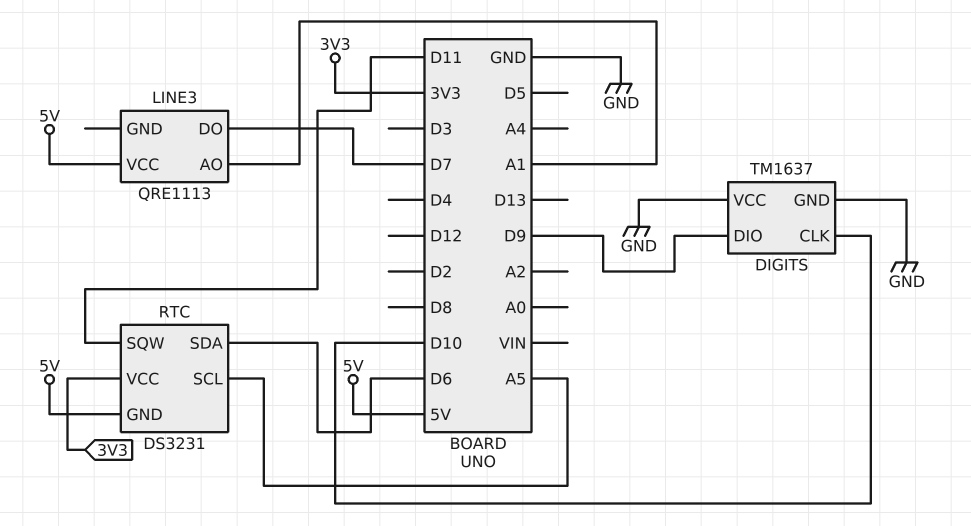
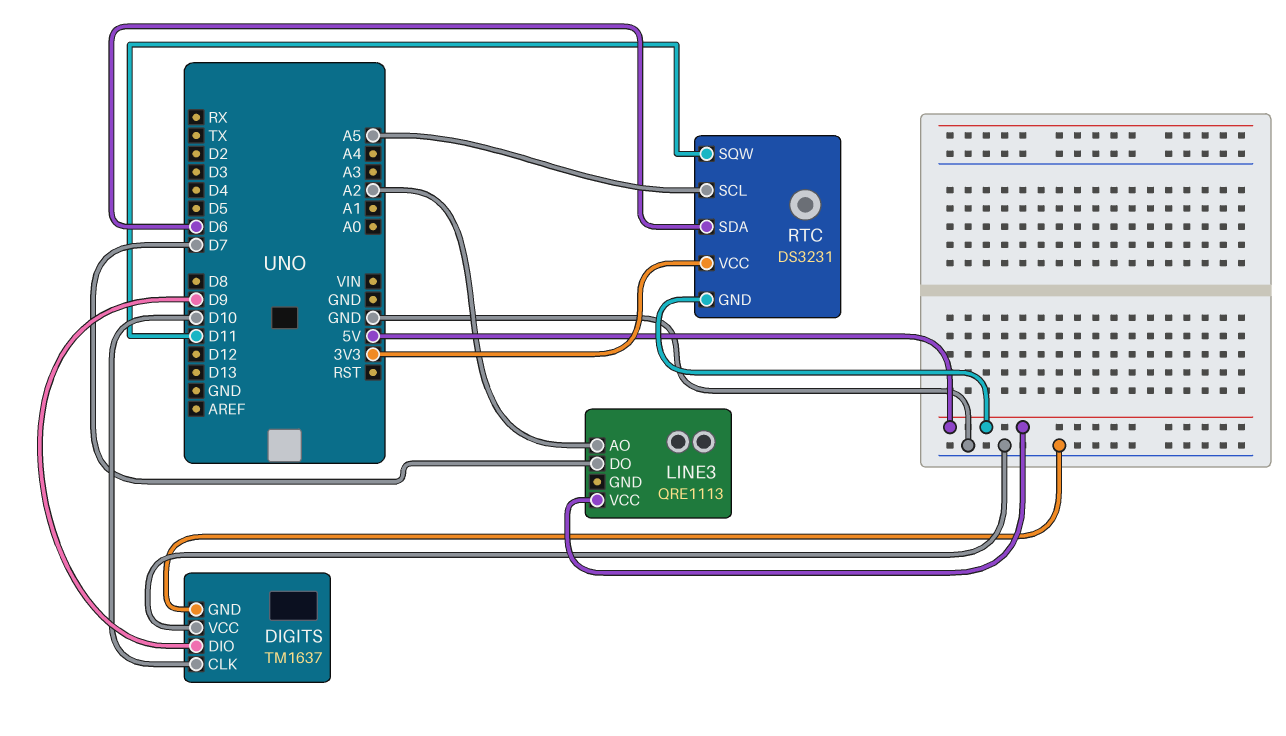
LINE3 pin AO: A1 -> A2

